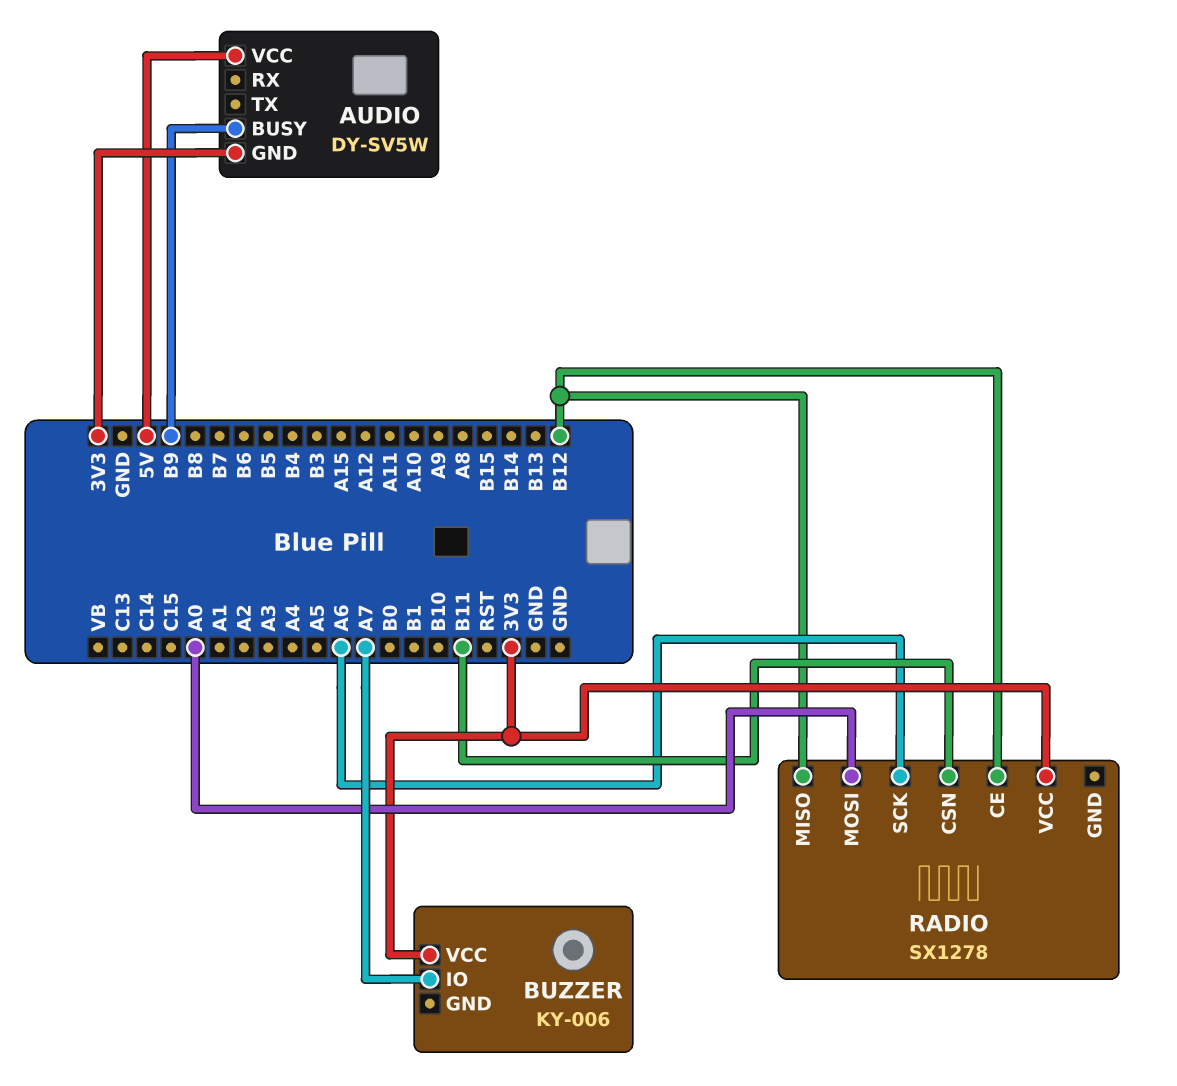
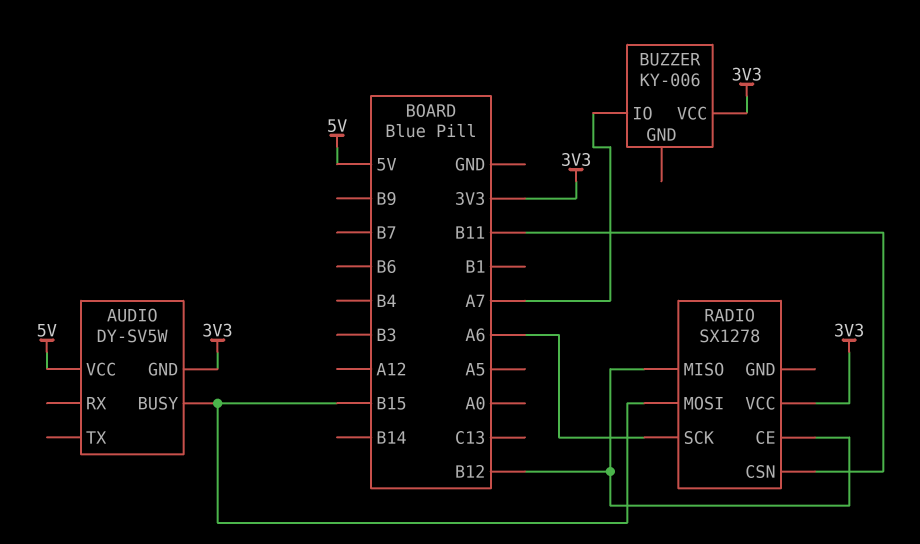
AUDIO pin BUSY: B9 -> B15
RADIO pin MOSI: A0 -> B15

